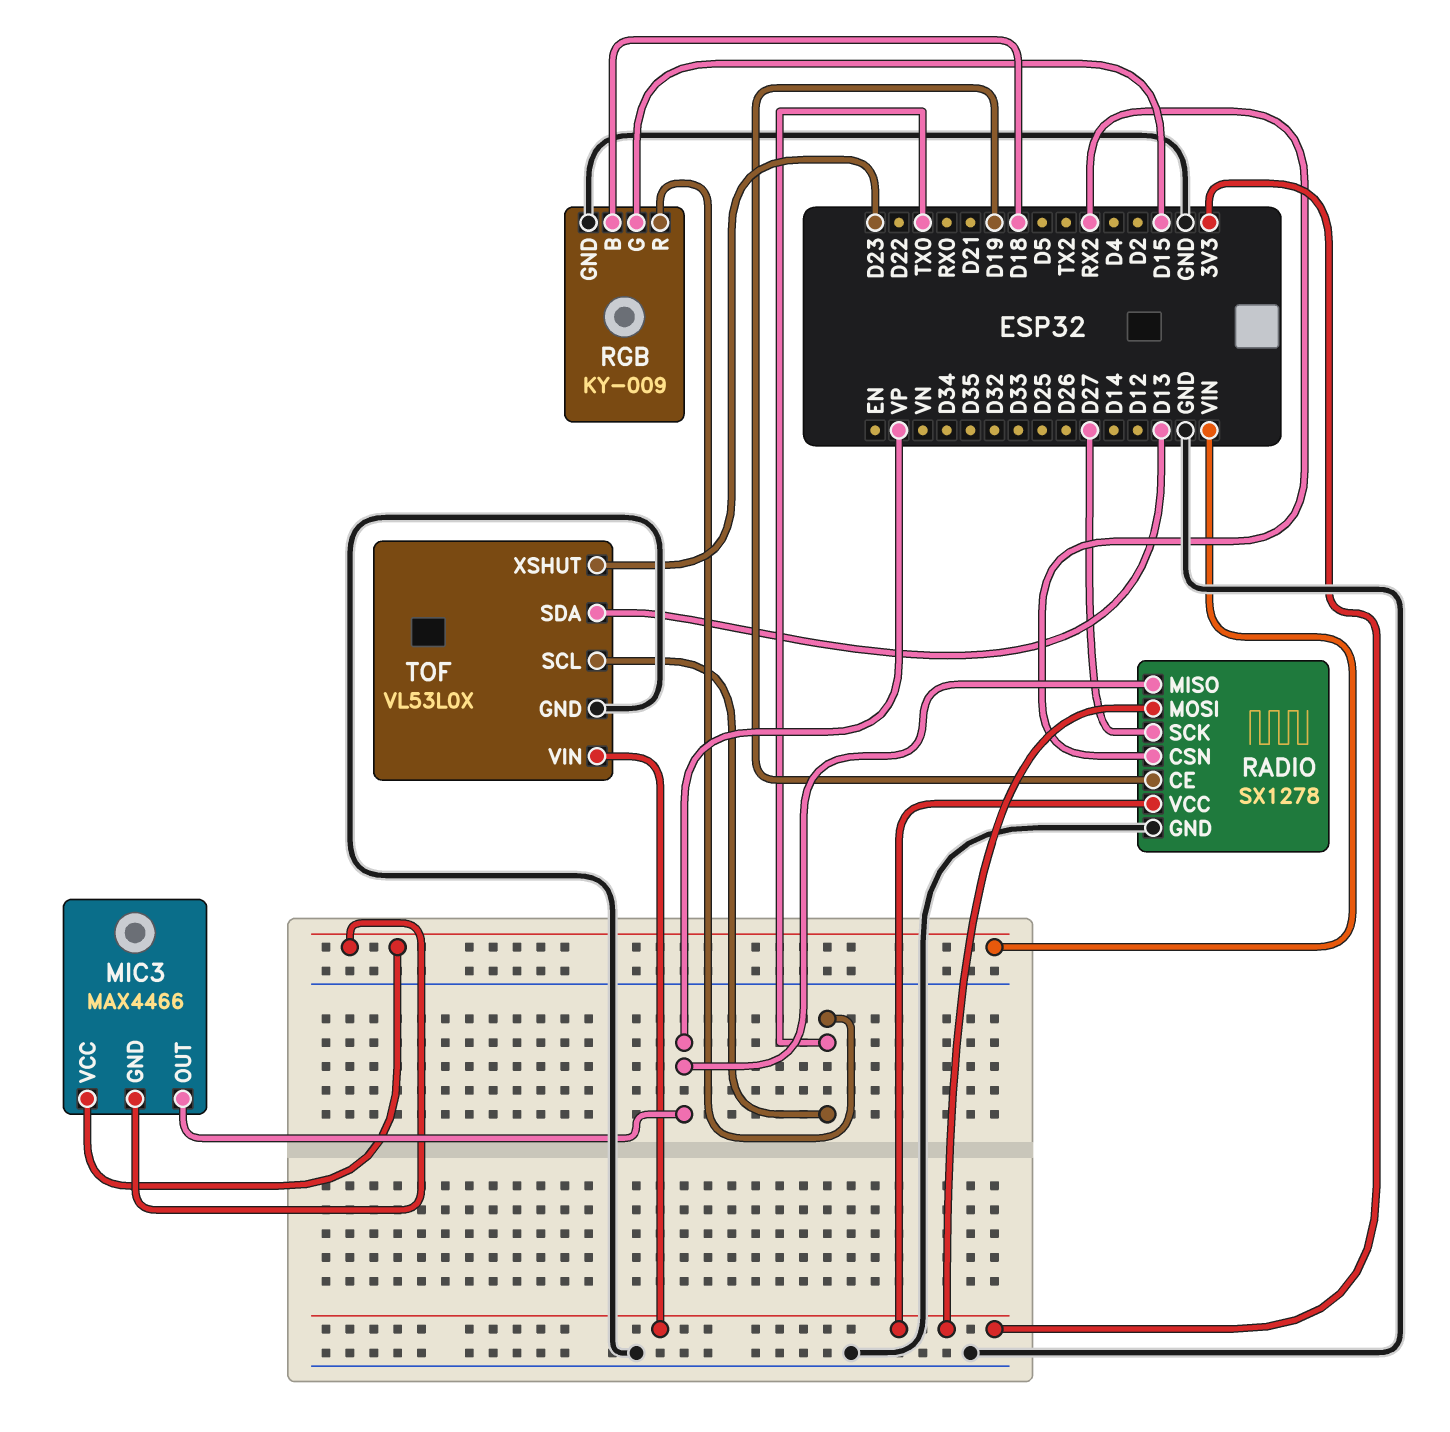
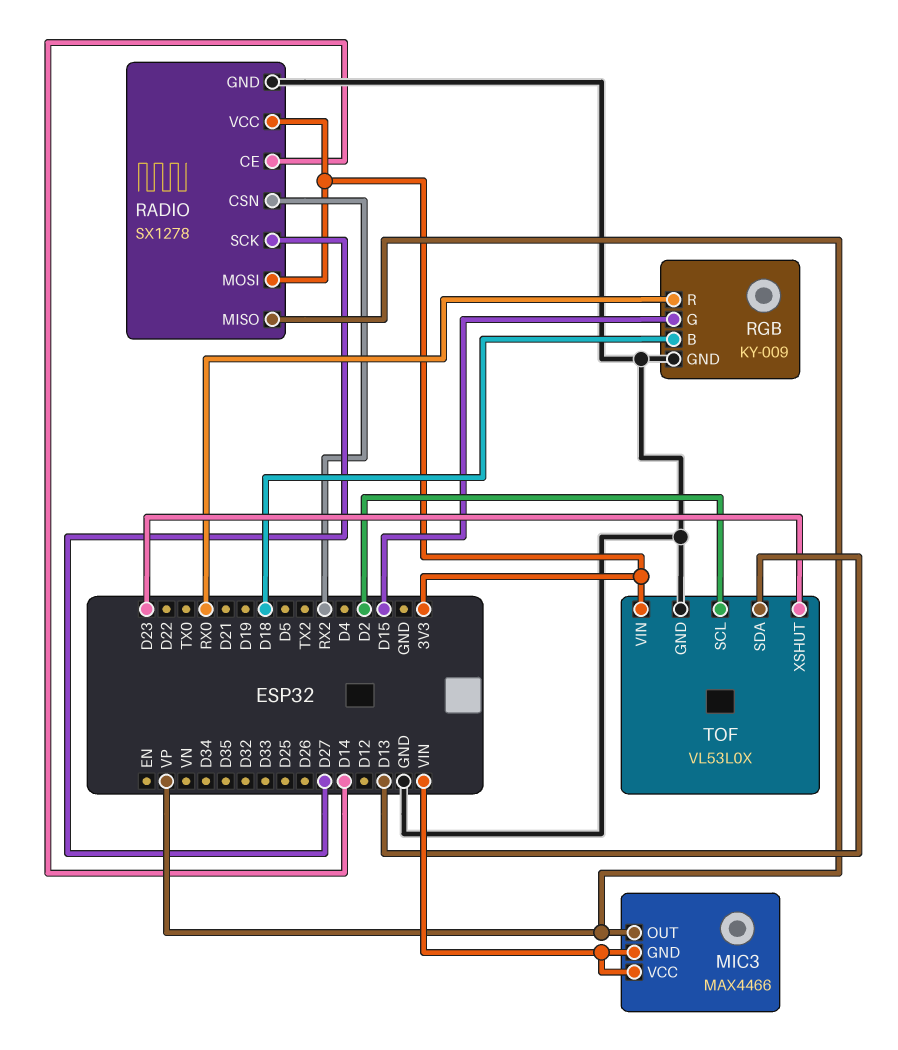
RADIO pin CE: D19 -> D14
RGB pin R: TX0 -> RX0
TOF pin SCL: TX0 -> D2

